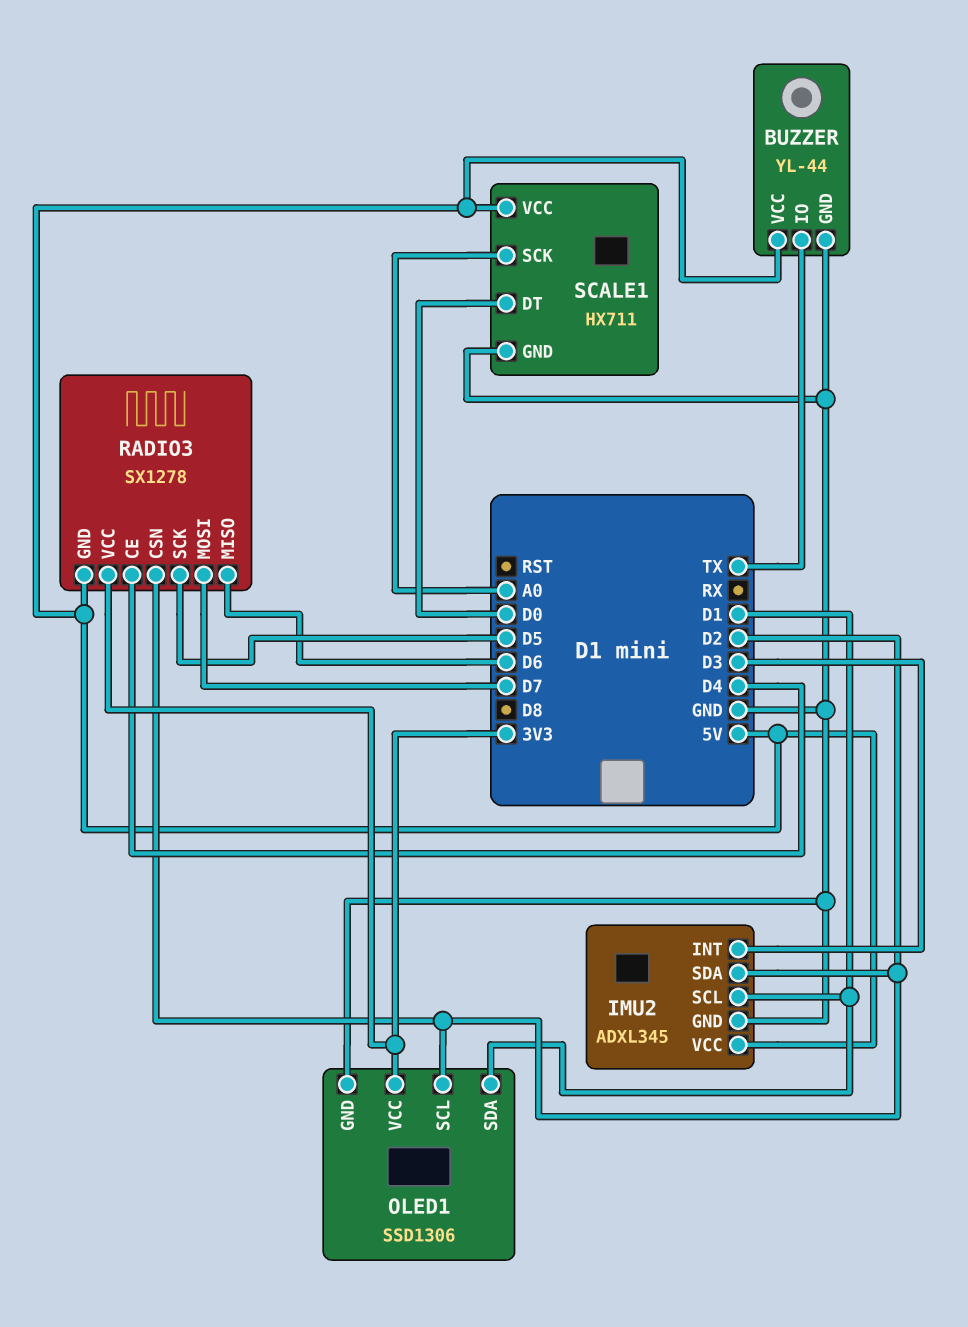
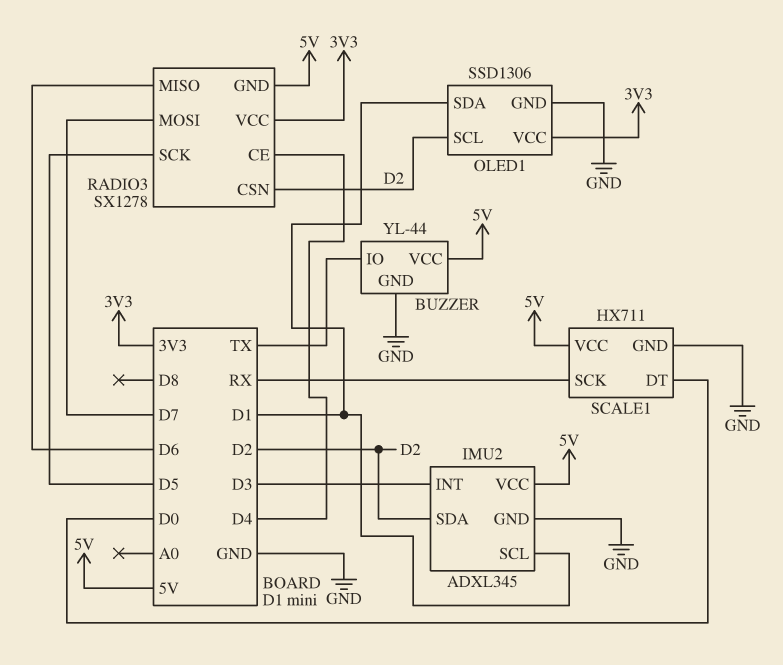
SCALE1 pin SCK: A0 -> RX

